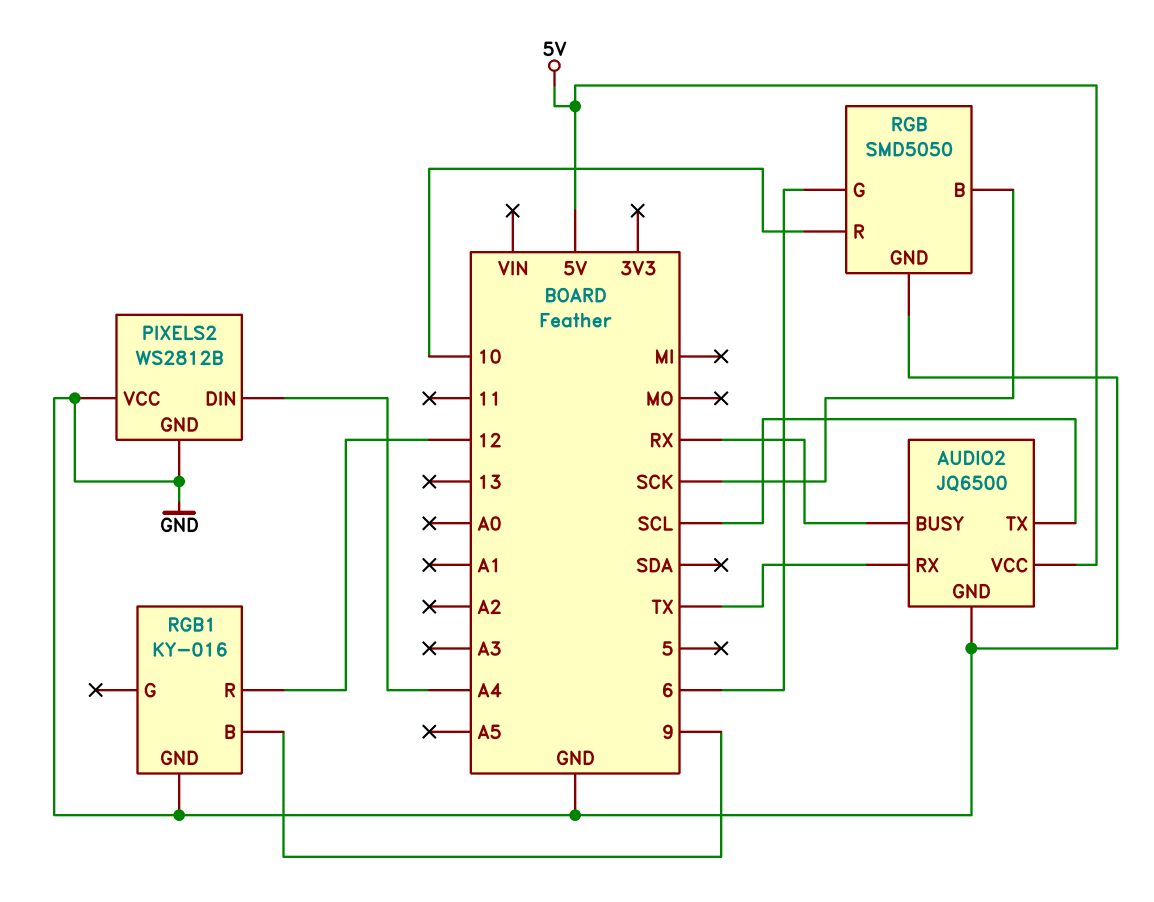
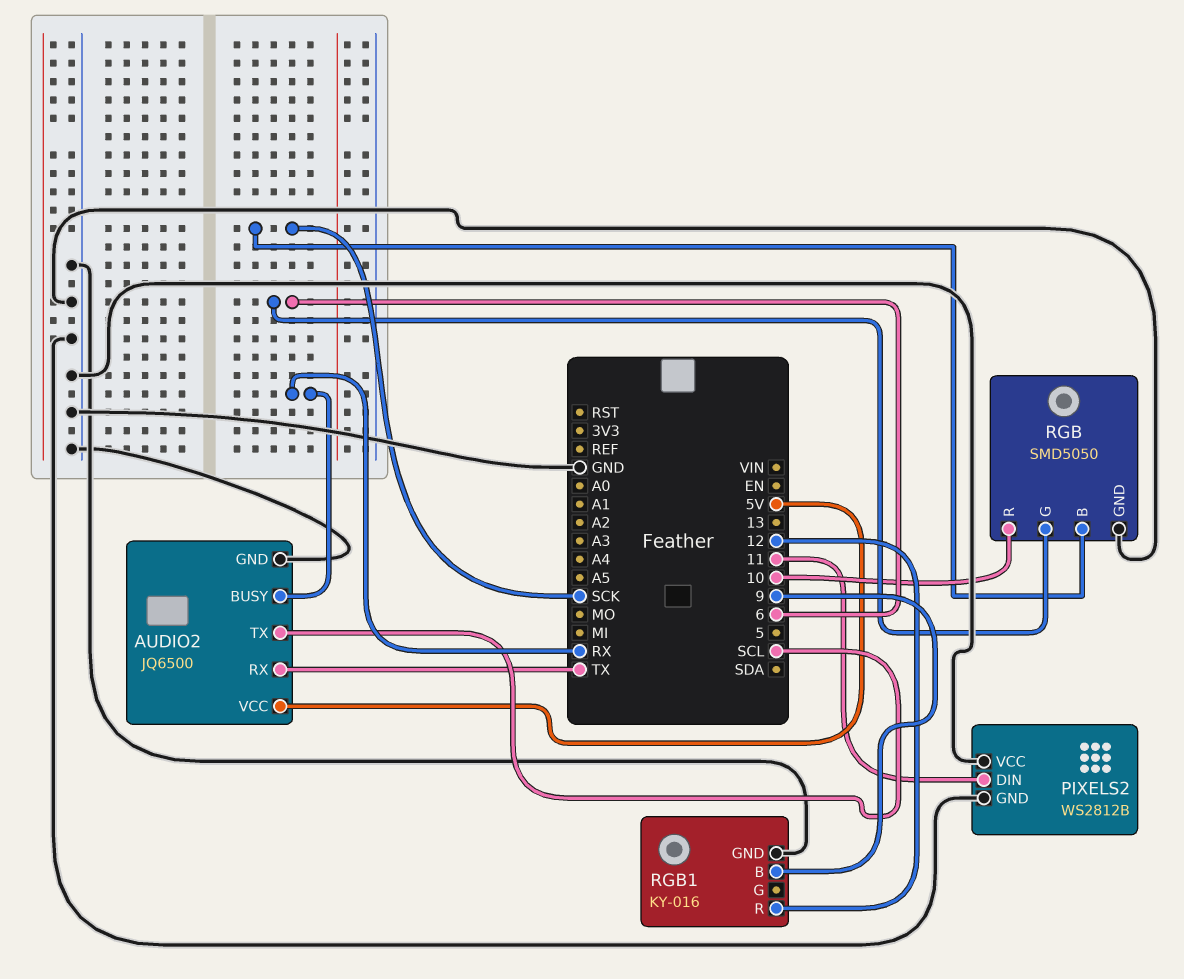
PIXELS2 pin DIN: A4 -> 11

